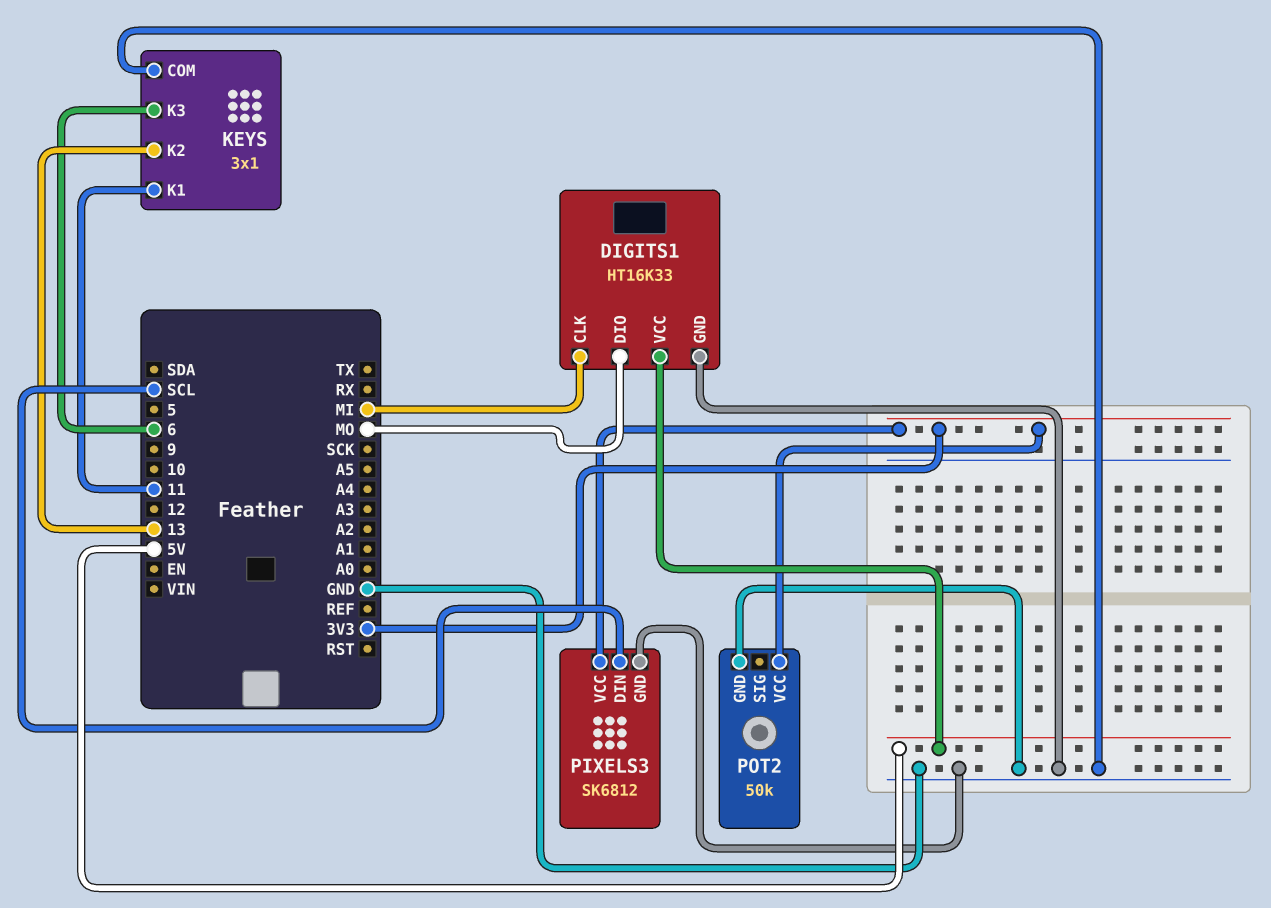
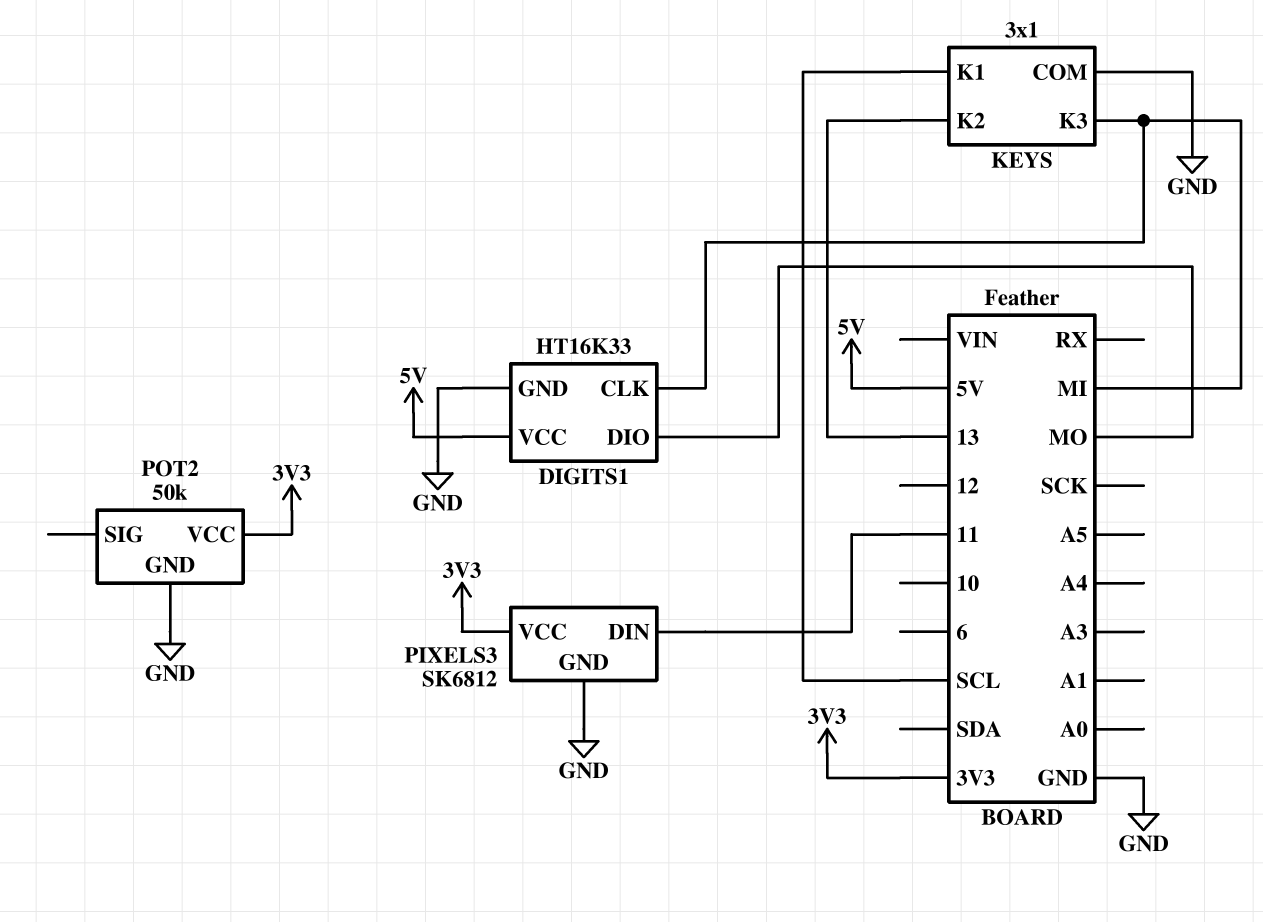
KEYS pin K1: 11 -> SCL
KEYS pin K3: 6 -> MI
PIXELS3 pin DIN: SCL -> 11

